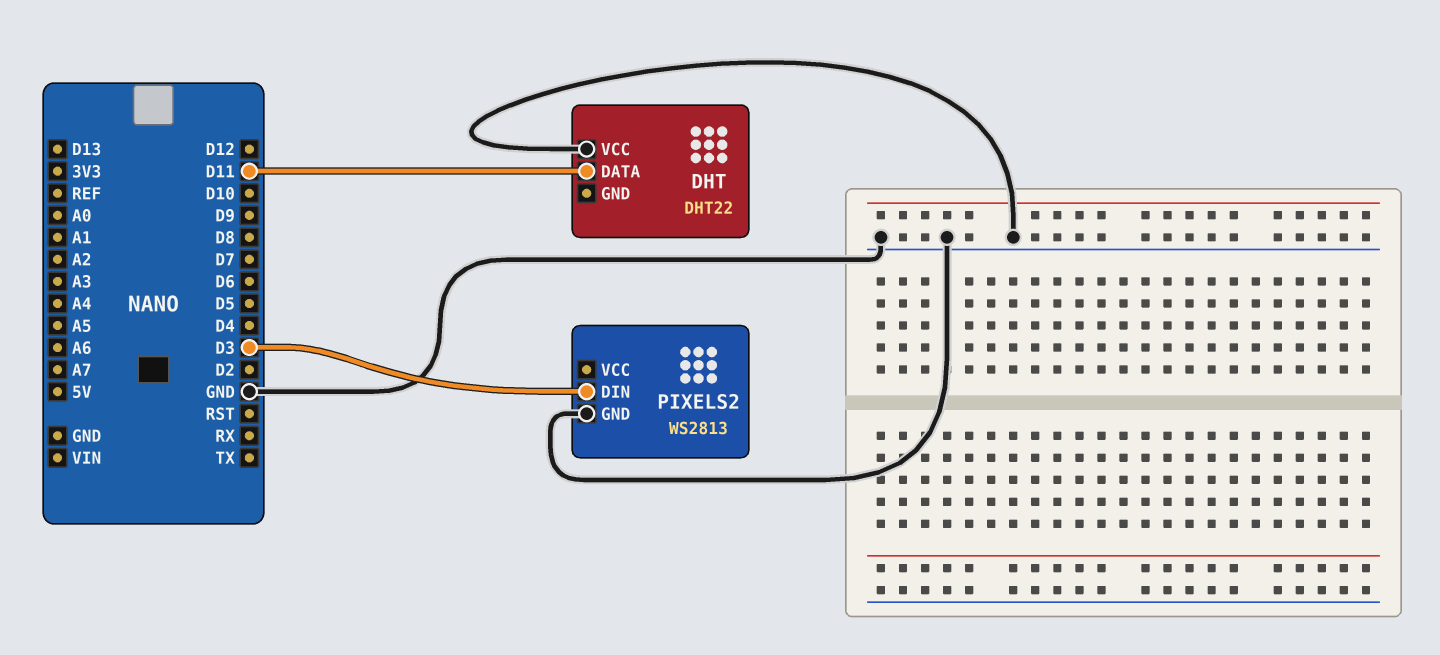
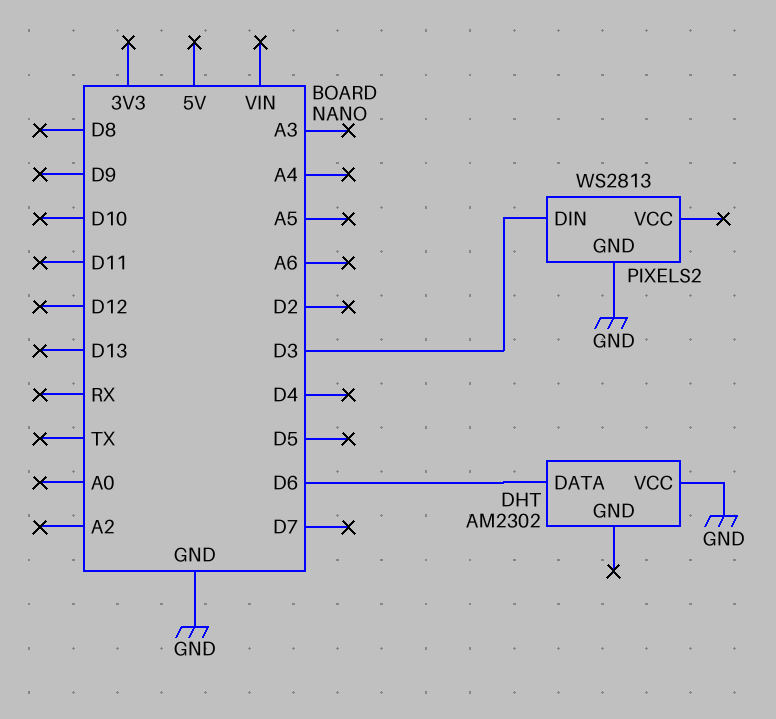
DHT: DHT22 -> AM2302
DHT pin DATA: D11 -> D6

